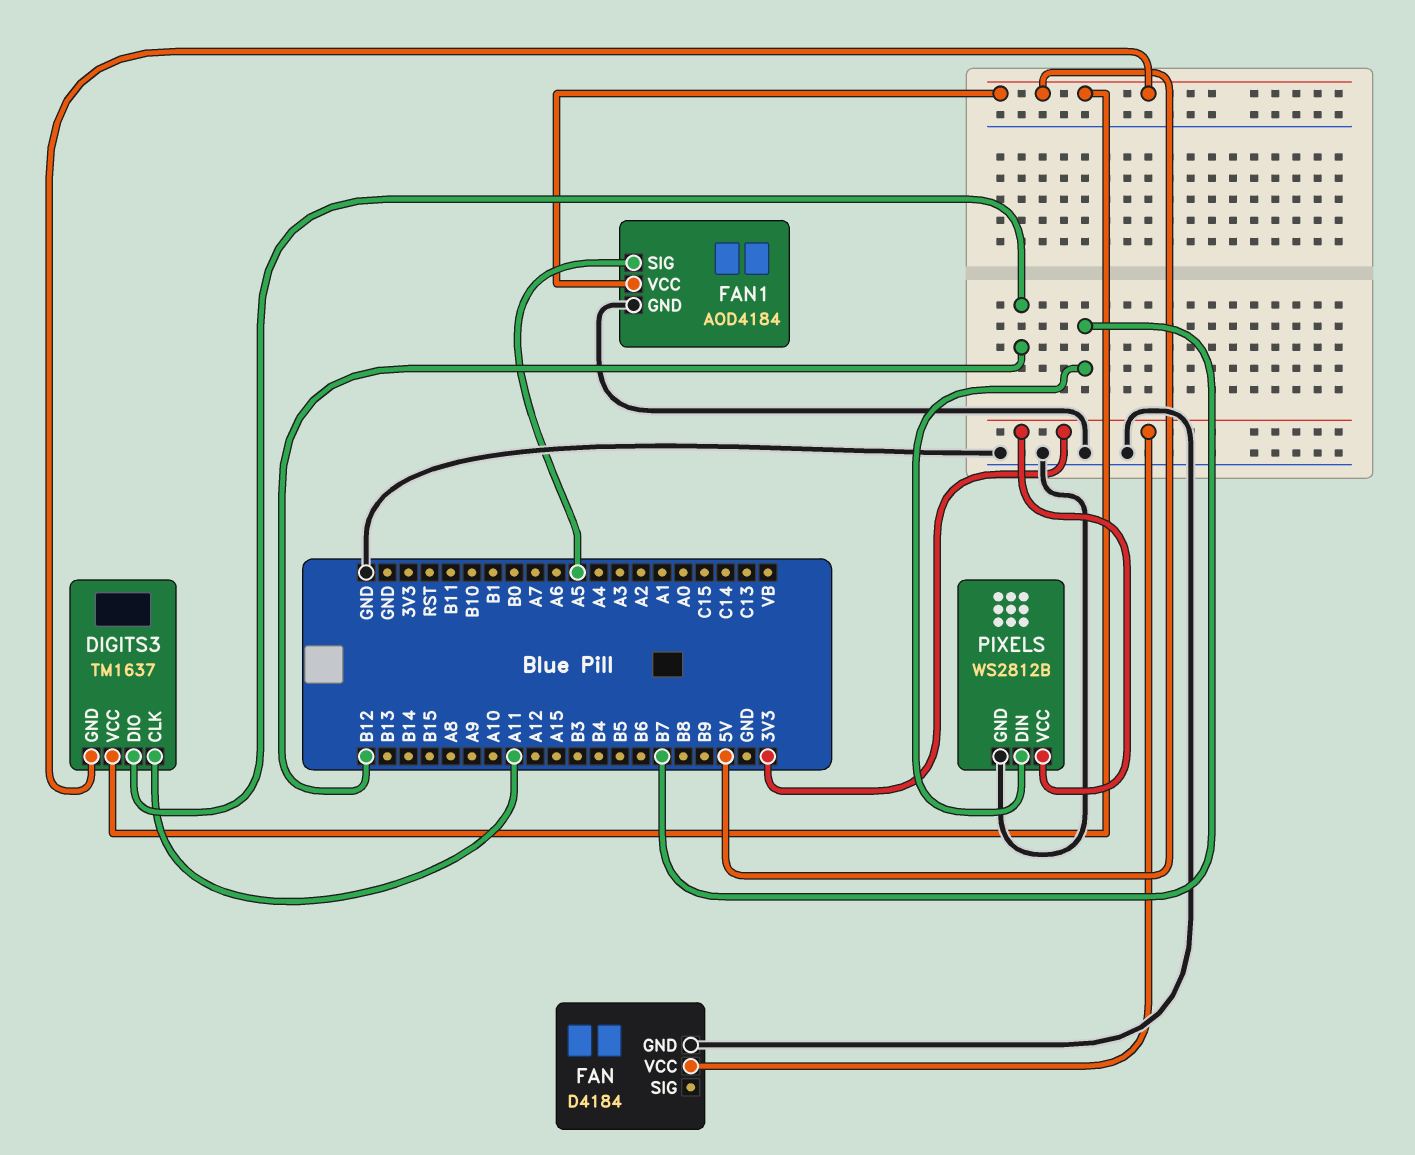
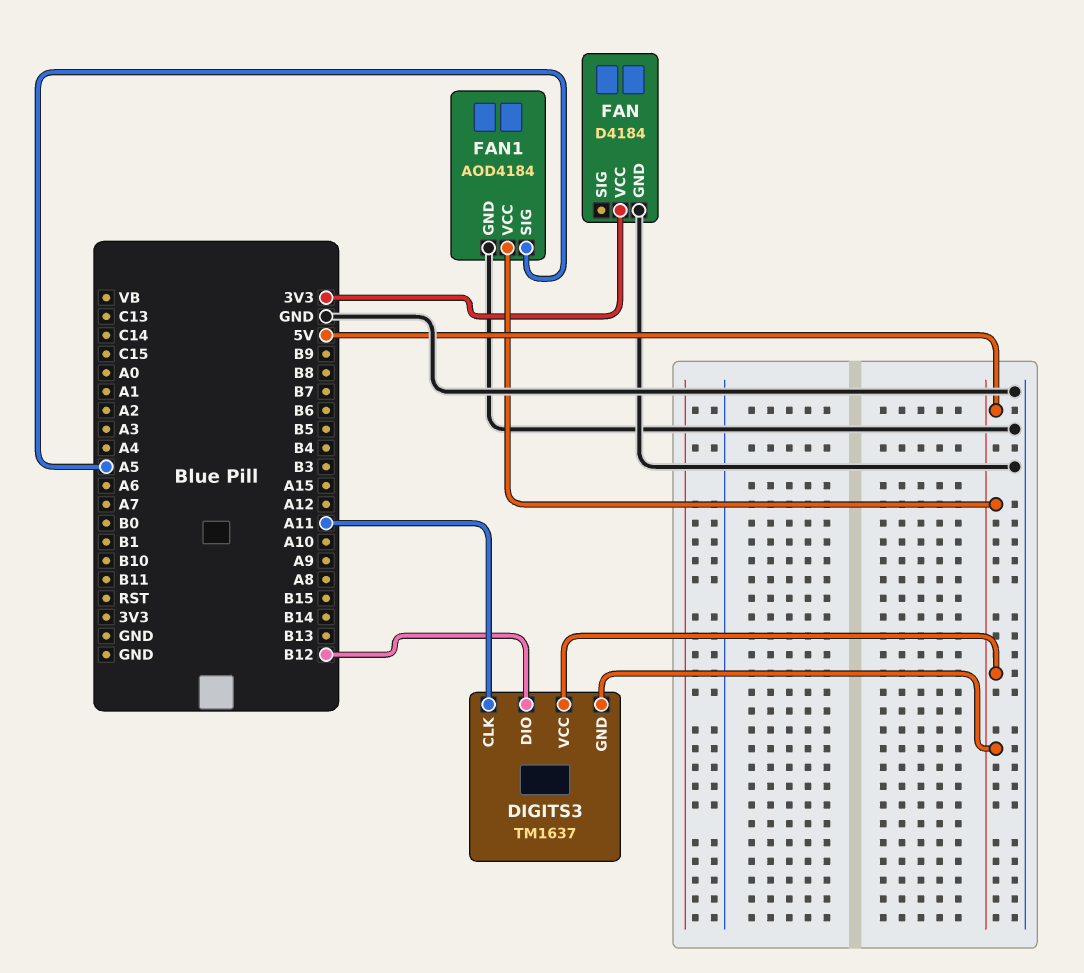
PIXELS: WS2812B -> none
PIXELS pin DIN: B7 -> none
PIXELS pin GND: GND -> none
PIXELS pin VCC: 3V3 -> none

